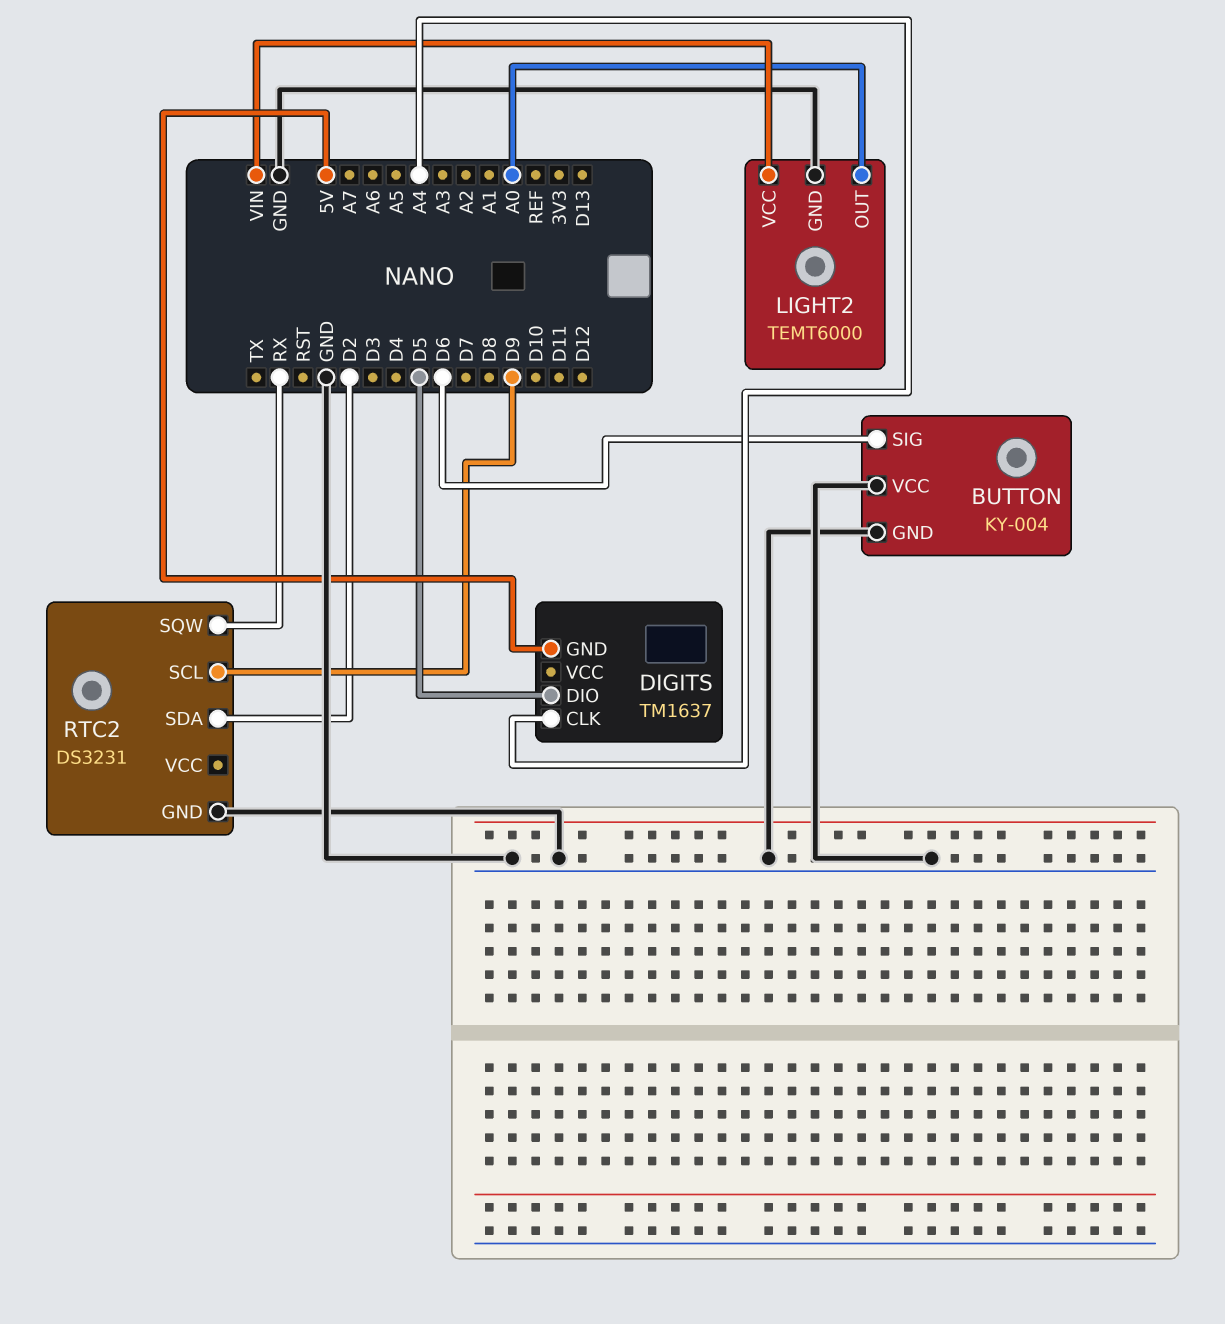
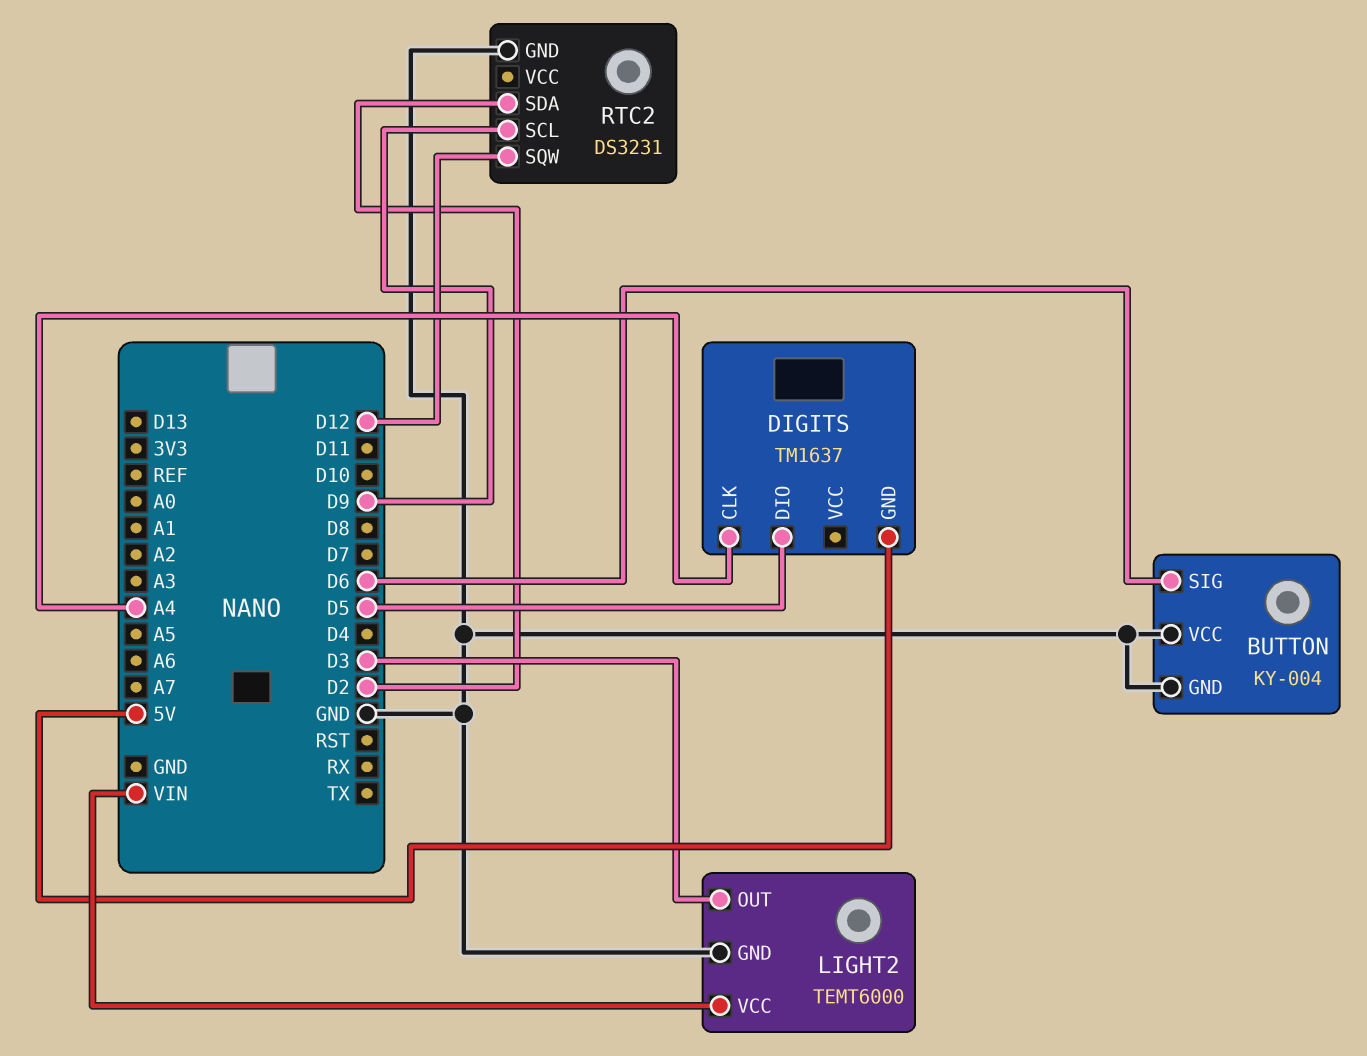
LIGHT2 pin OUT: A0 -> D3
RTC2 pin SQW: RX -> D12

